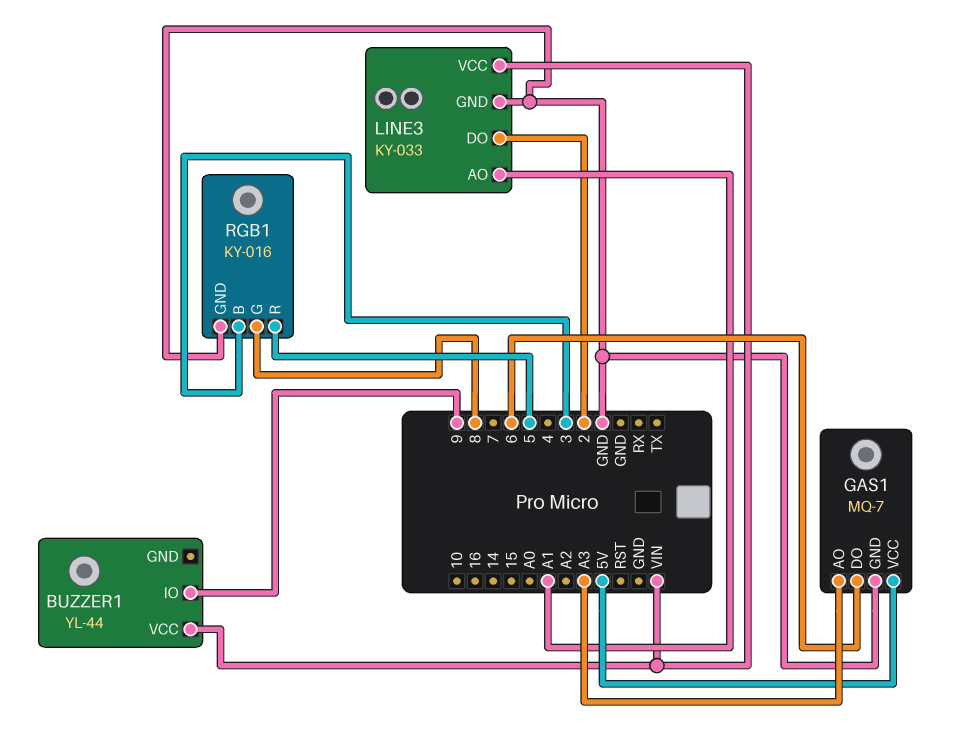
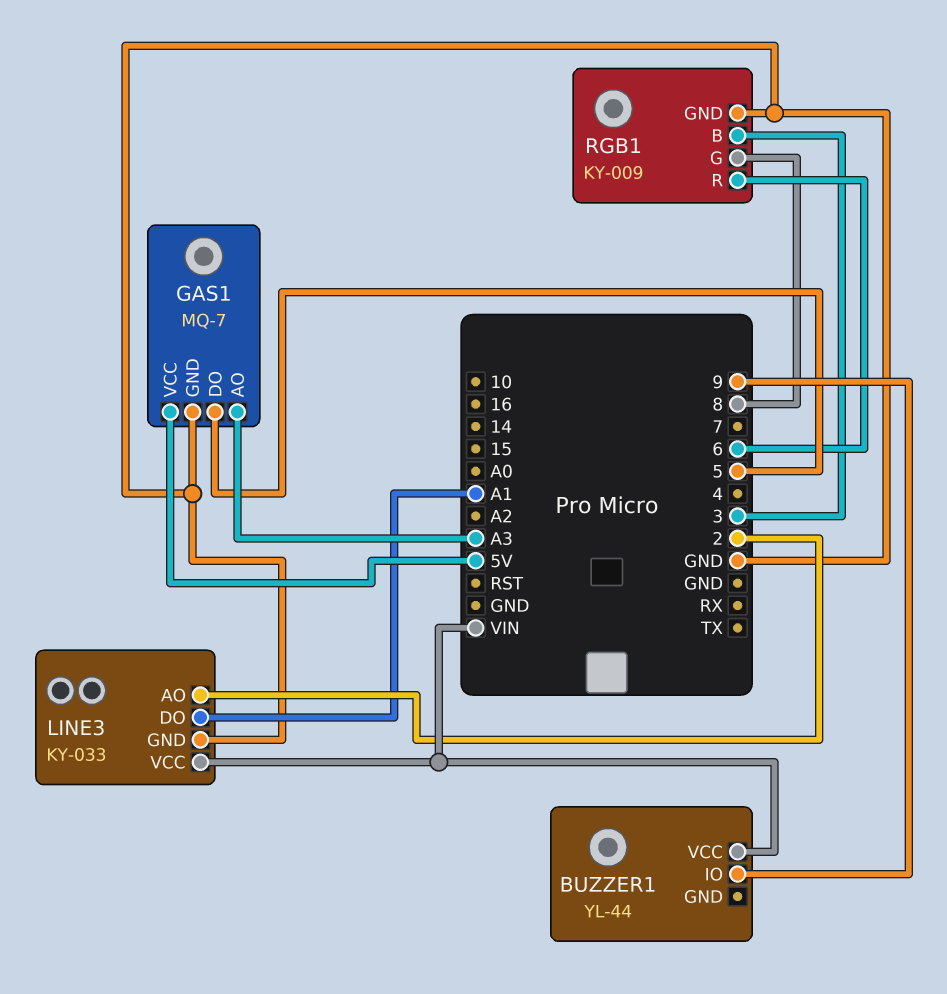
GAS1 pin DO: 6 -> 5
LINE3 pin AO: A1 -> 2
LINE3 pin DO: 2 -> A1
RGB1: KY-016 -> KY-009
RGB1 pin R: 5 -> 6

